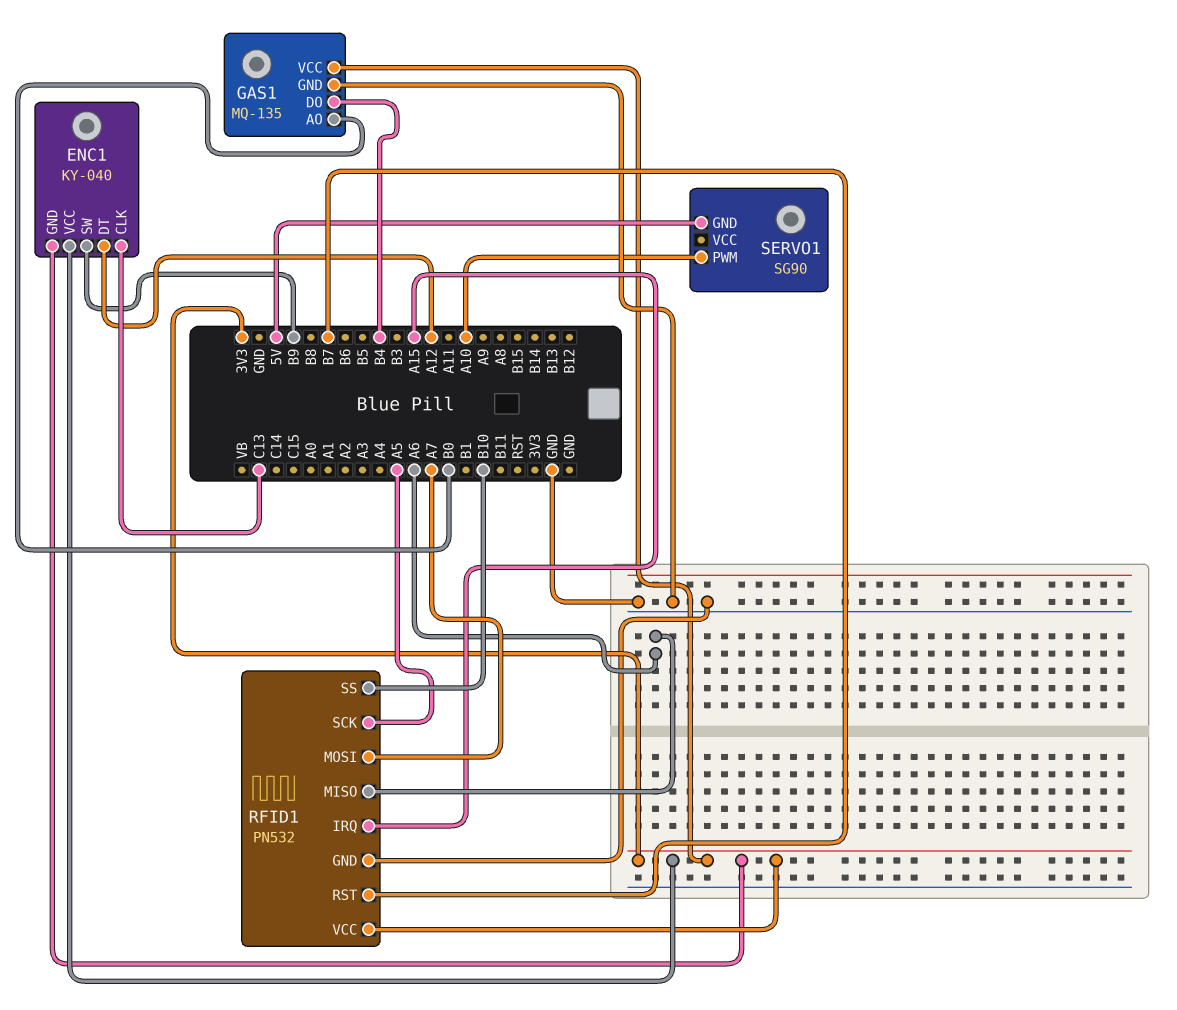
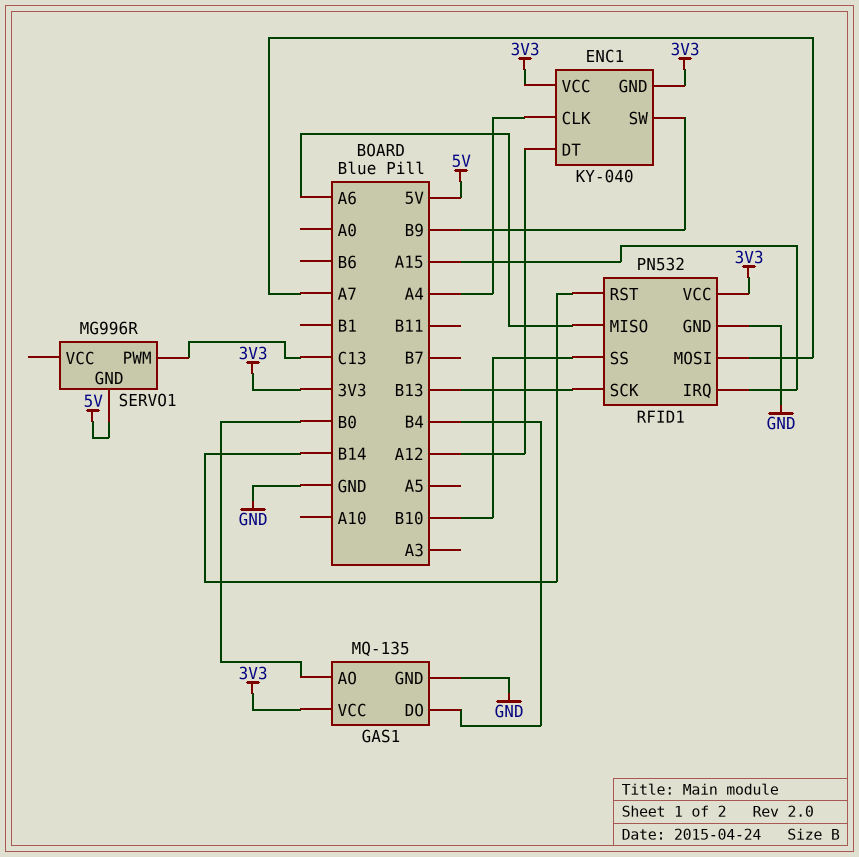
ENC1 pin CLK: C13 -> A4
RFID1 pin RST: B7 -> B14
RFID1 pin SCK: A5 -> B13
SERVO1: SG90 -> MG996R
SERVO1 pin PWM: A10 -> C13

